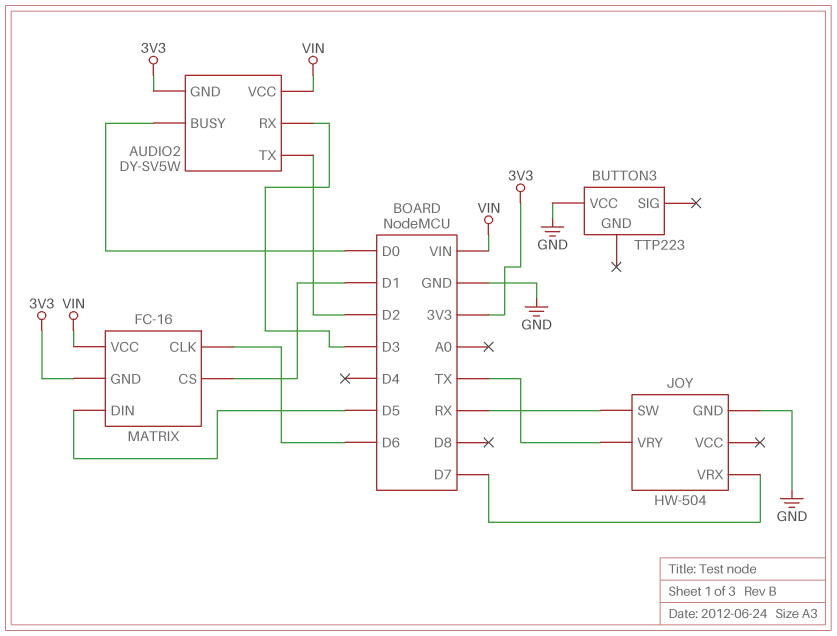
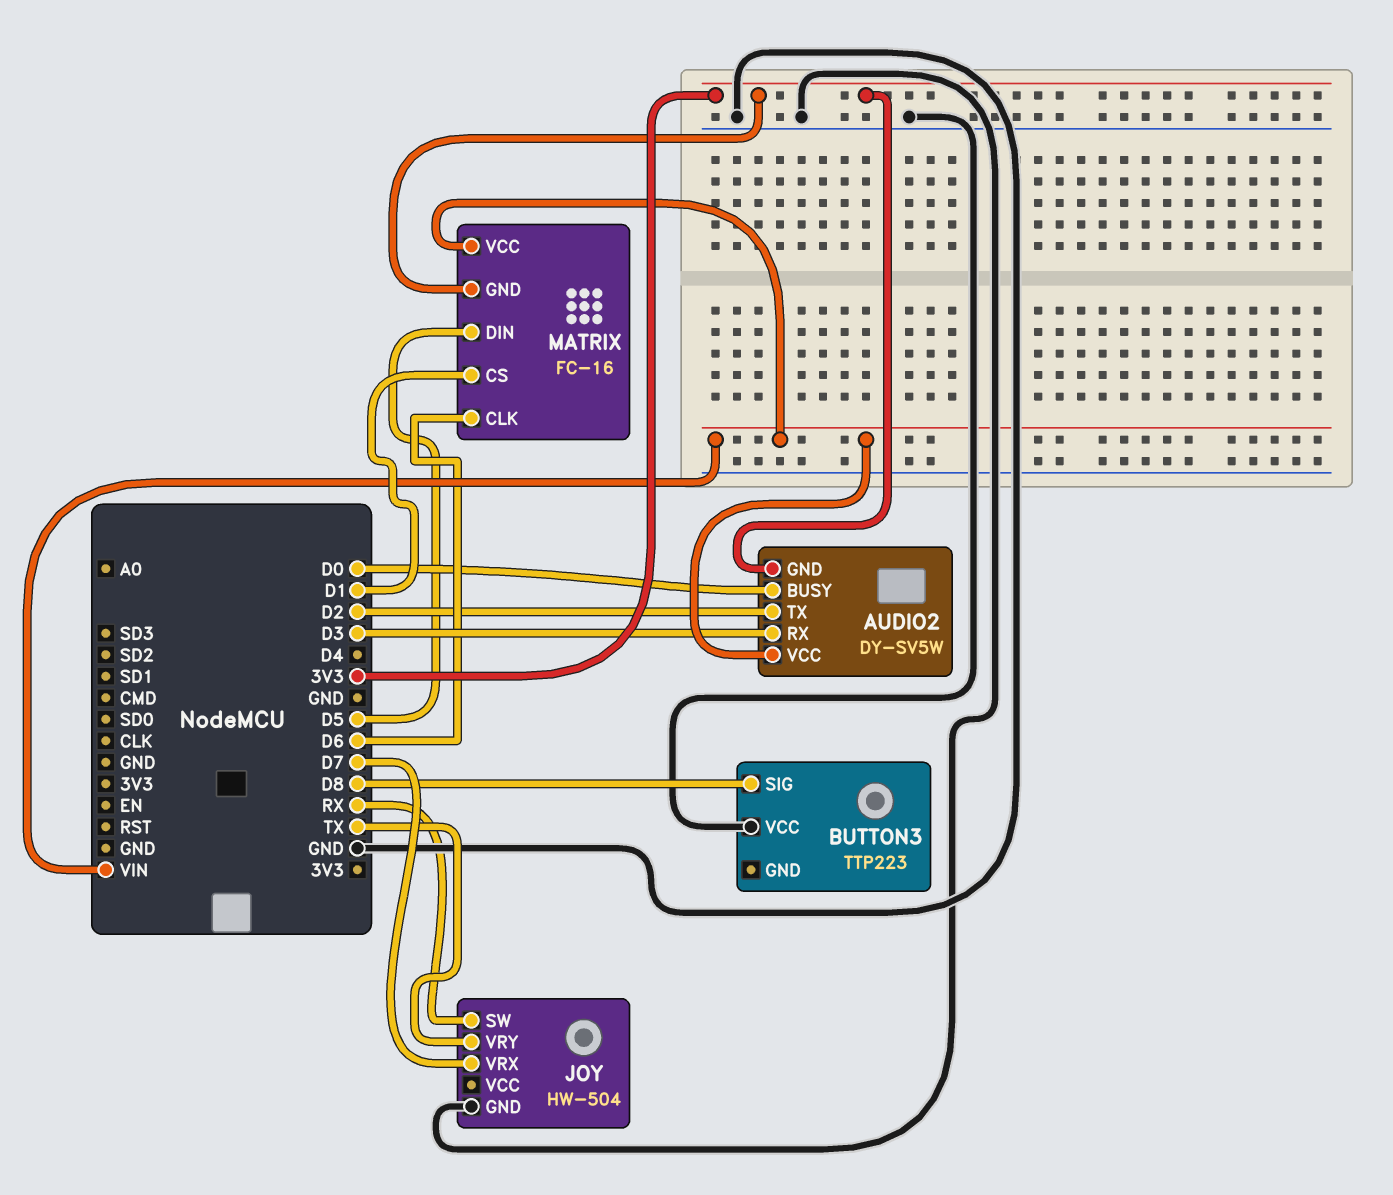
BUTTON3 pin SIG: none -> D8

